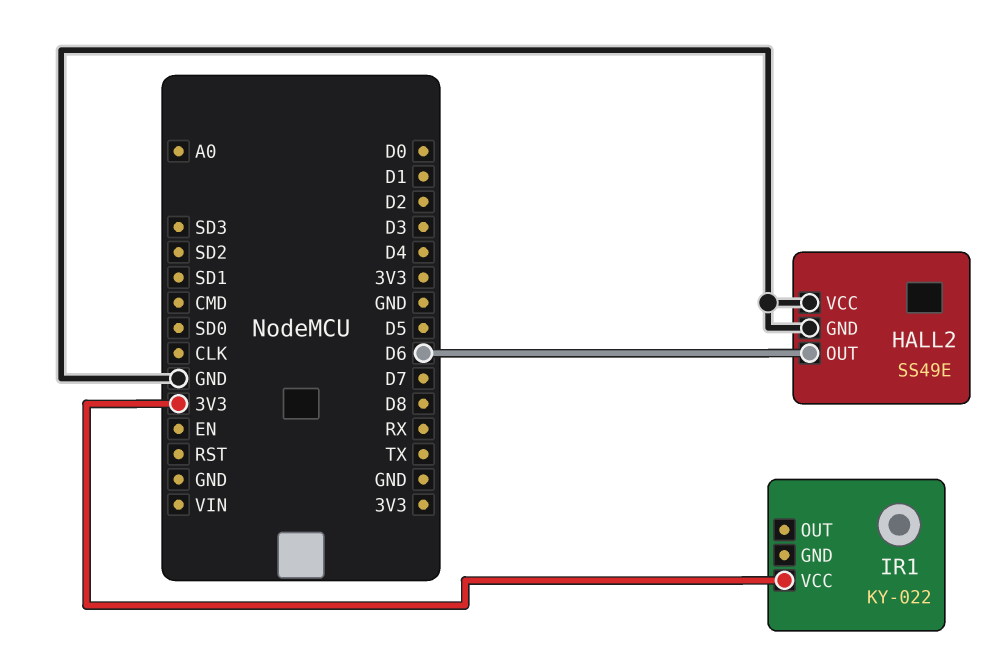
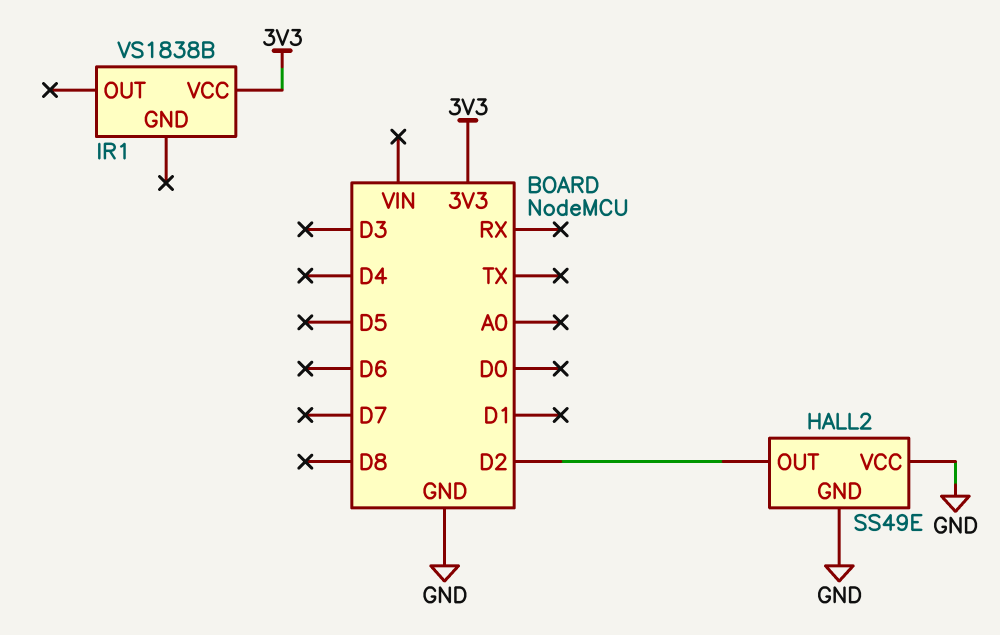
HALL2 pin OUT: D6 -> D2
IR1: KY-022 -> VS1838B

